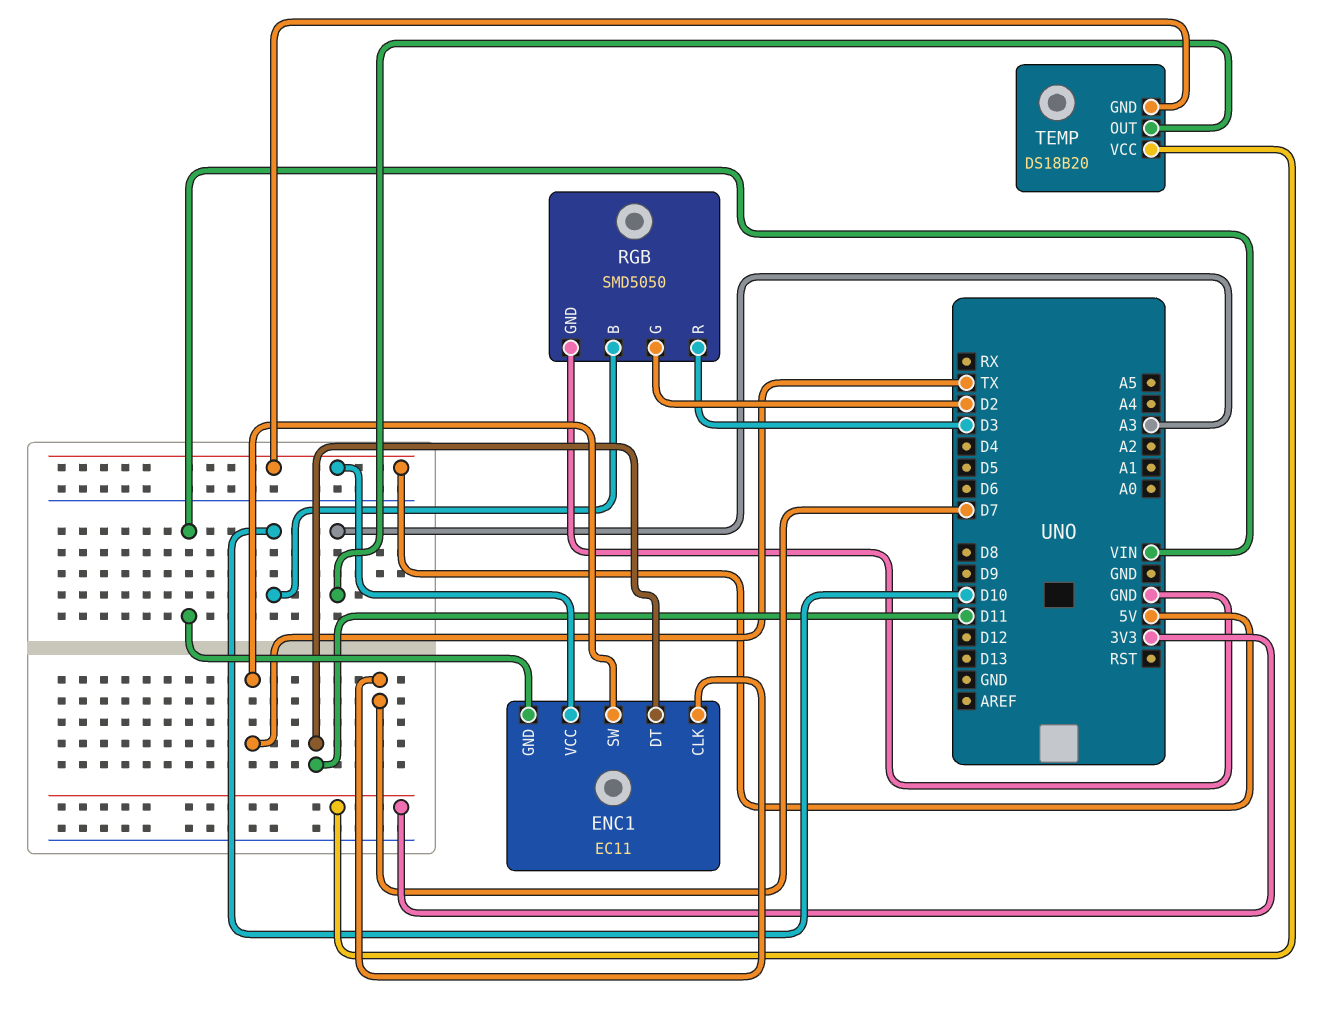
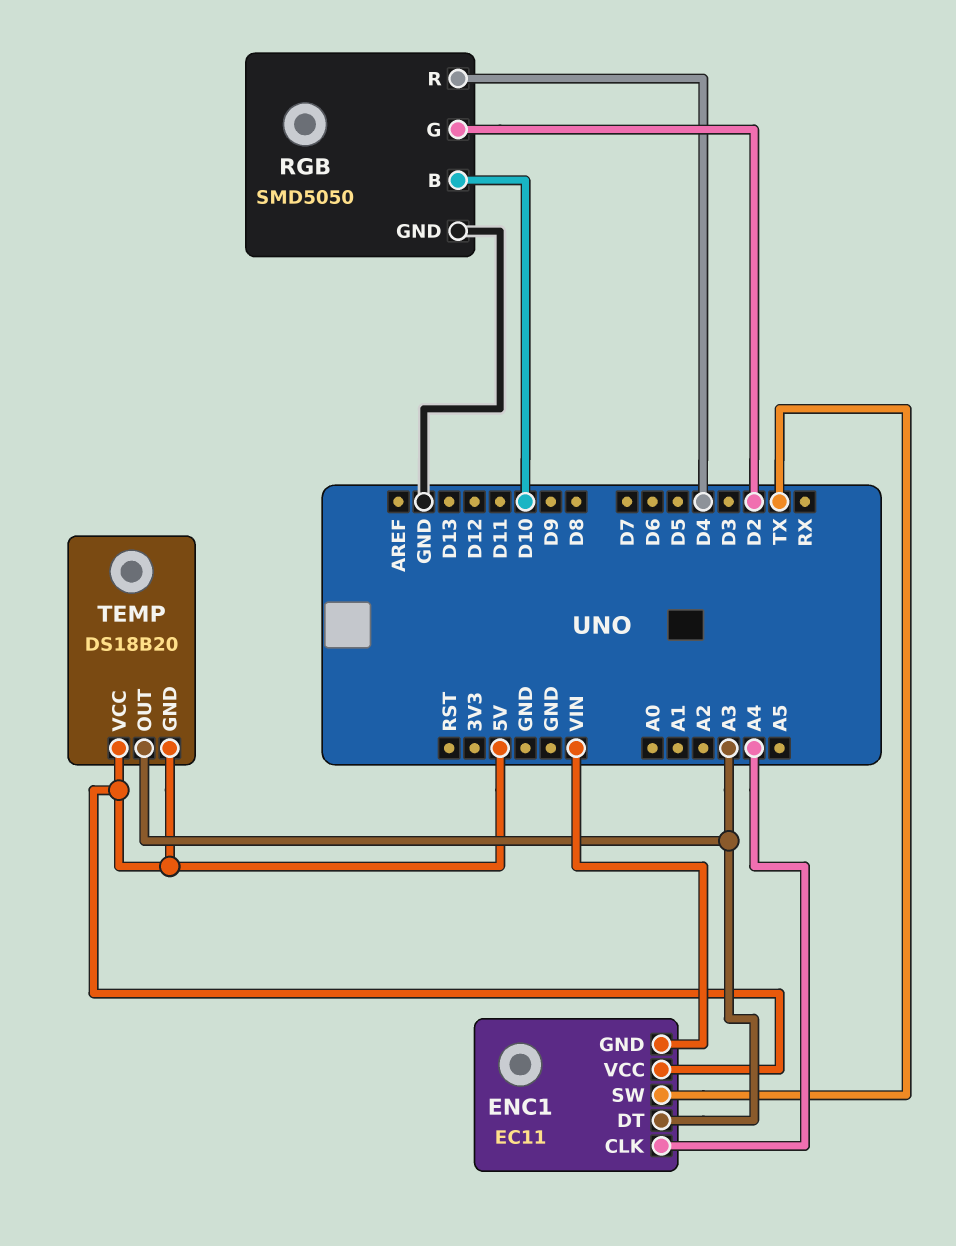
ENC1 pin CLK: D7 -> A4
ENC1 pin DT: D11 -> A3
RGB pin R: D3 -> D4
TEMP pin VCC: 3V3 -> 5V

